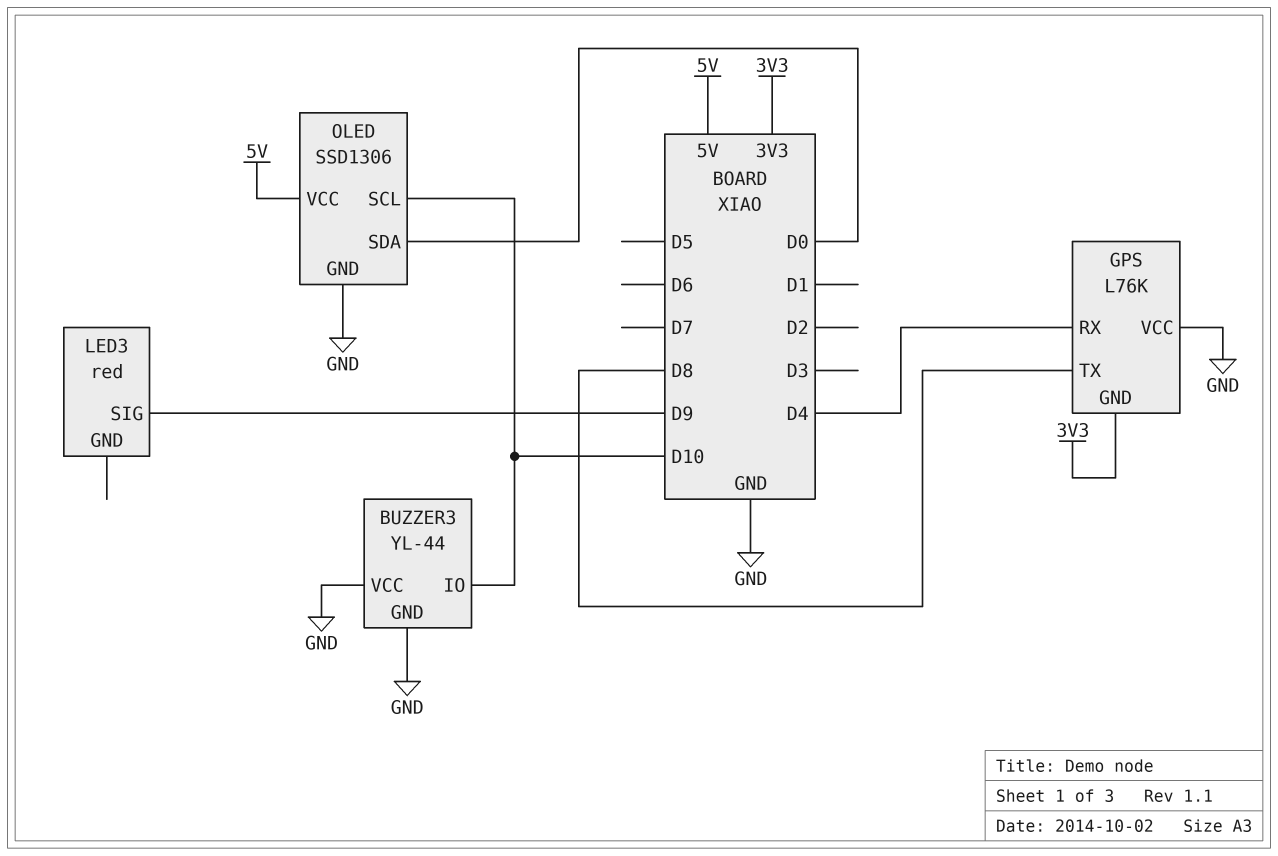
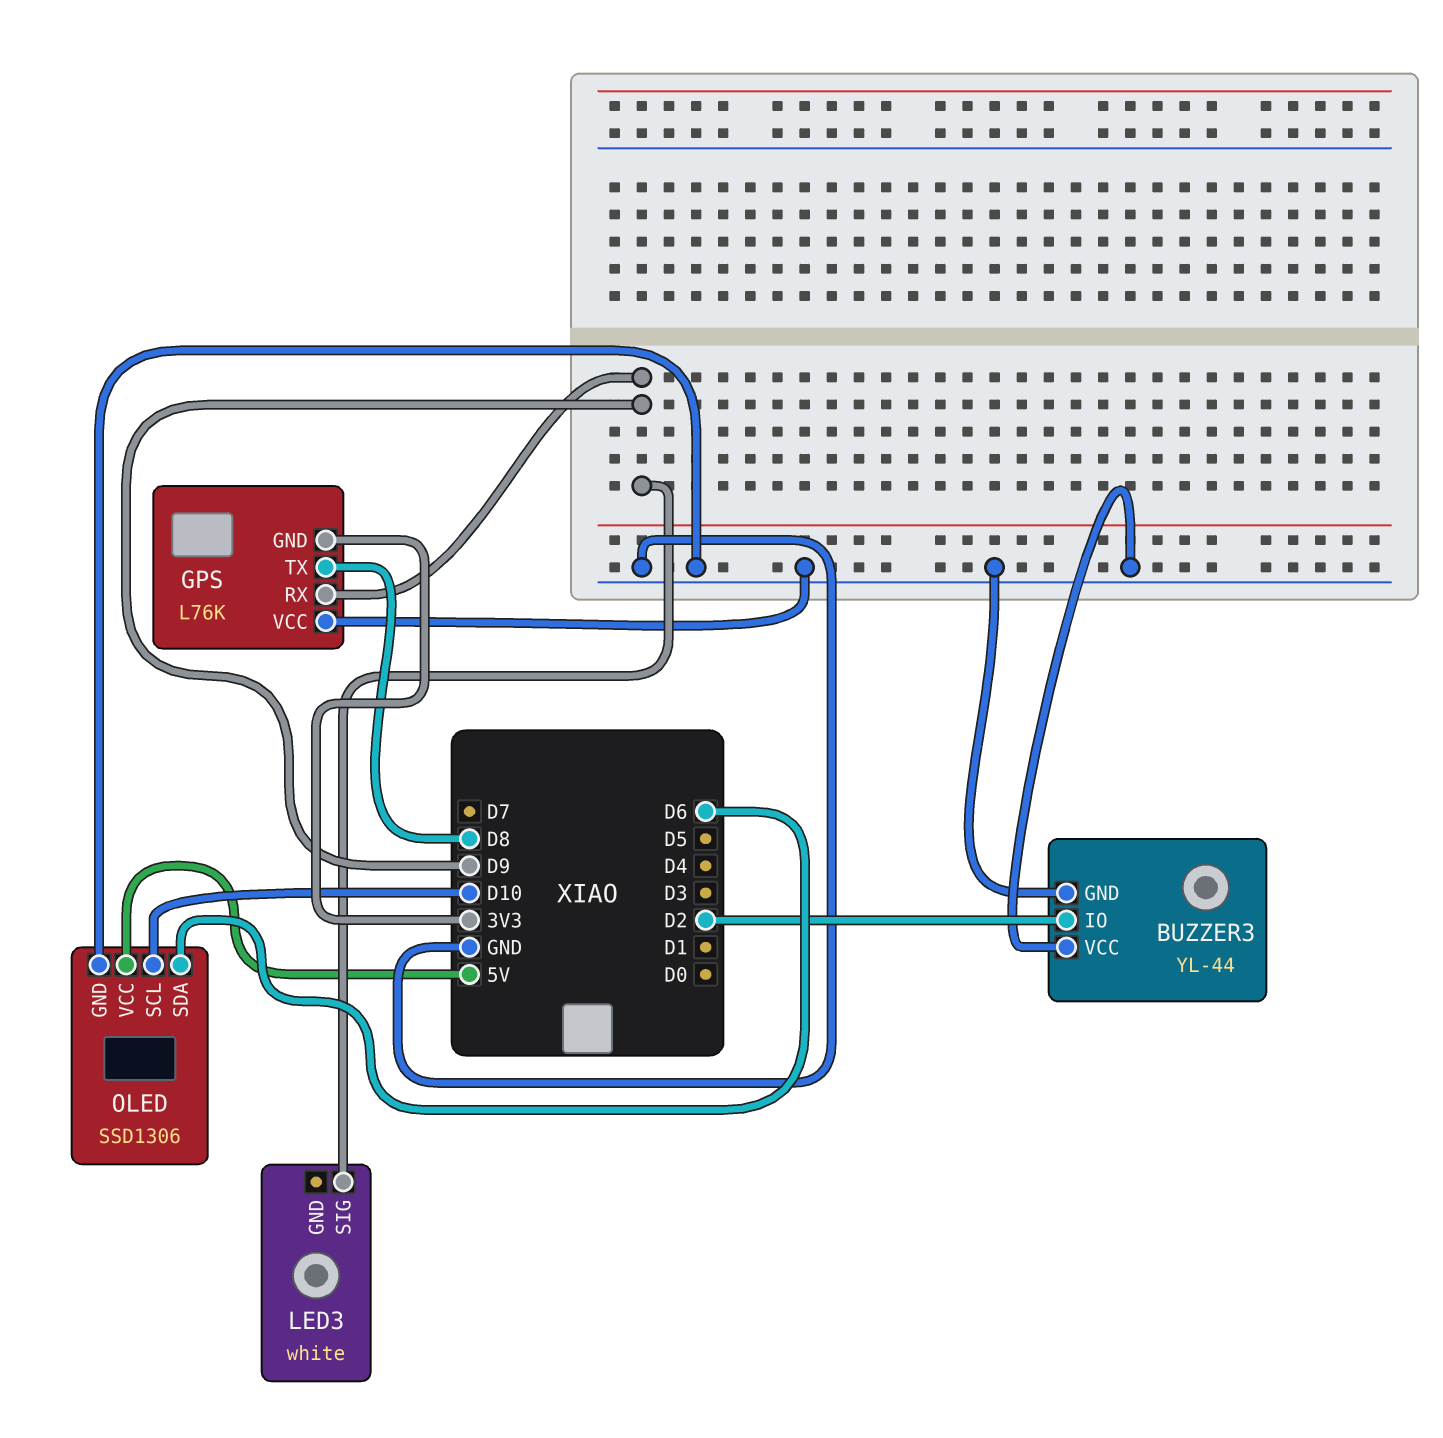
BUZZER3 pin IO: D10 -> D2
GPS pin RX: D4 -> D9
LED3: red -> white
OLED pin SDA: D0 -> D6

